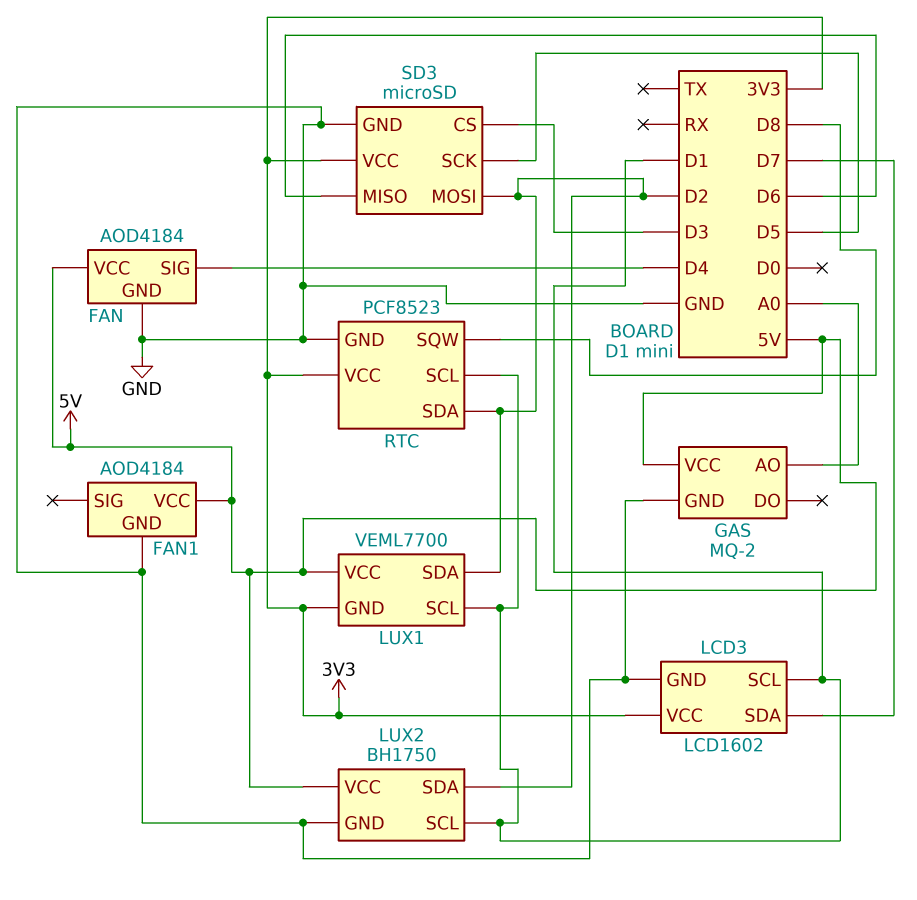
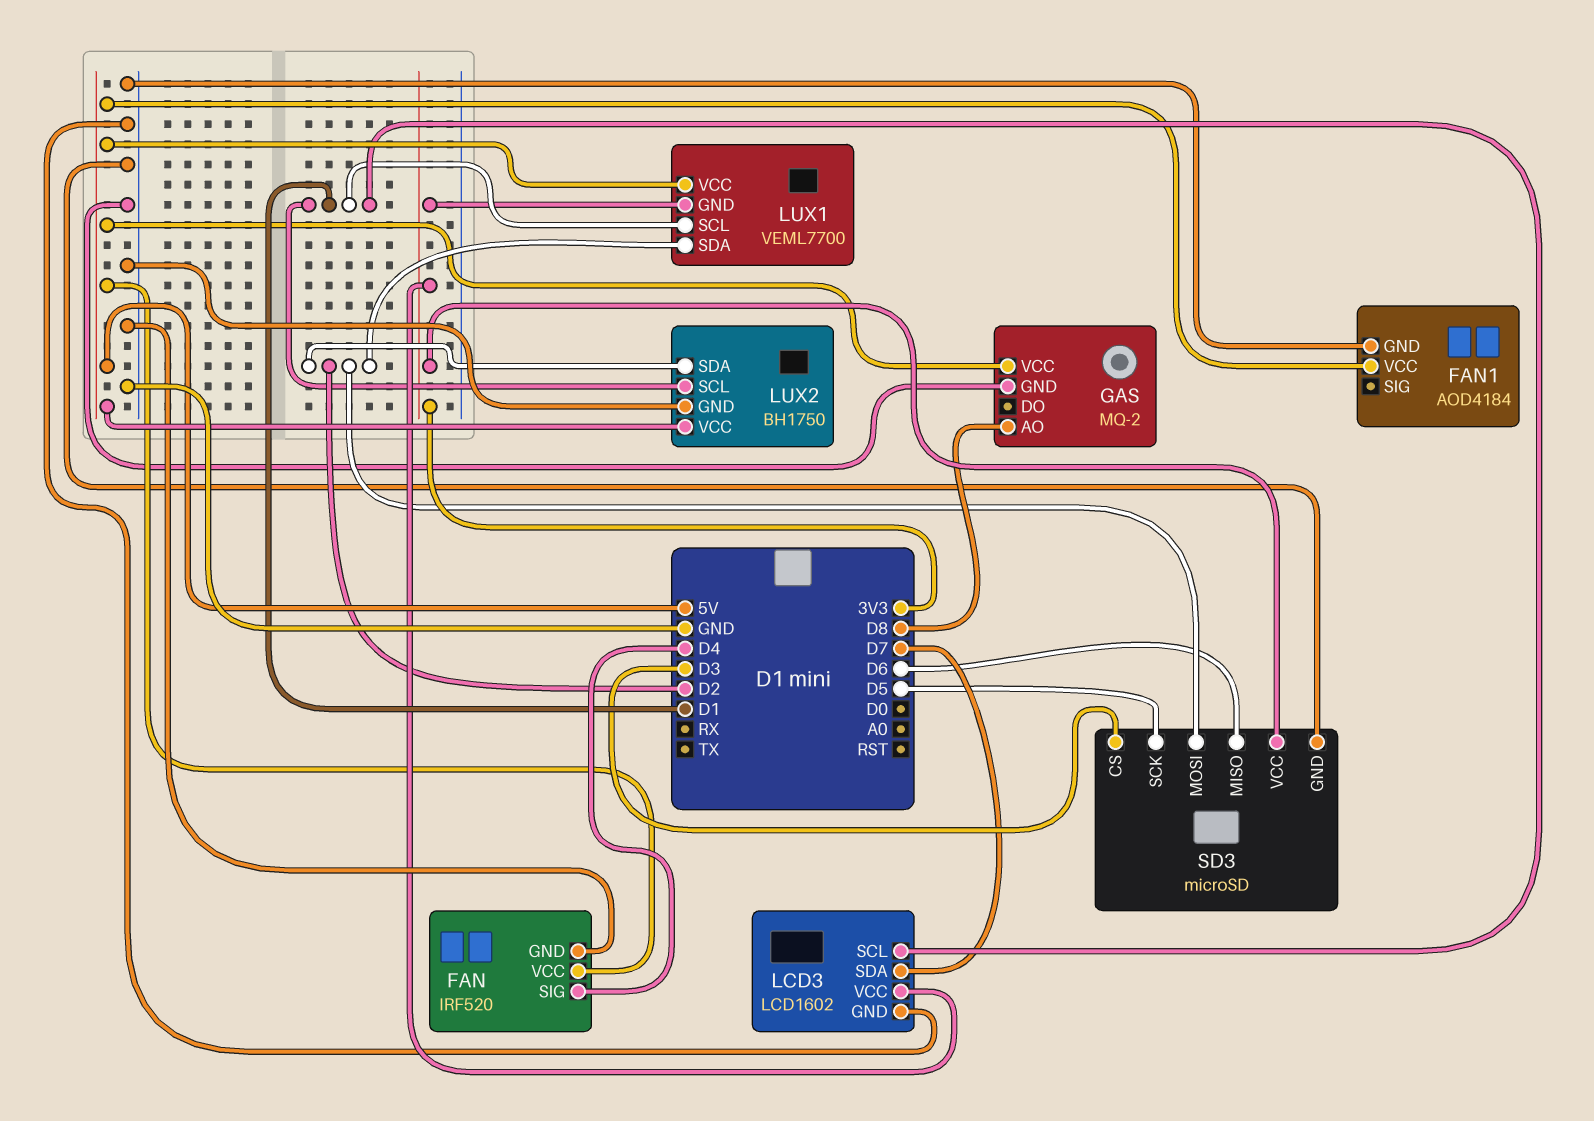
FAN: AOD4184 -> IRF520
GAS pin AO: A0 -> D8
RTC: PCF8523 -> none
RTC pin GND: GND -> none
RTC pin SCL: D1 -> none
RTC pin SDA: D2 -> none
RTC pin SQW: D8 -> none
RTC pin VCC: 3V3 -> none

